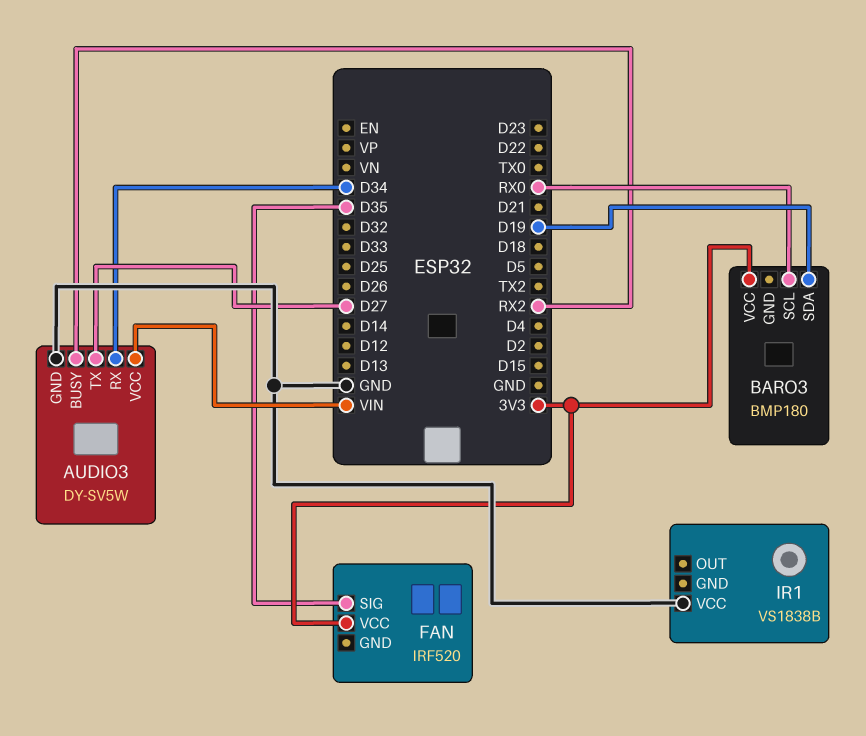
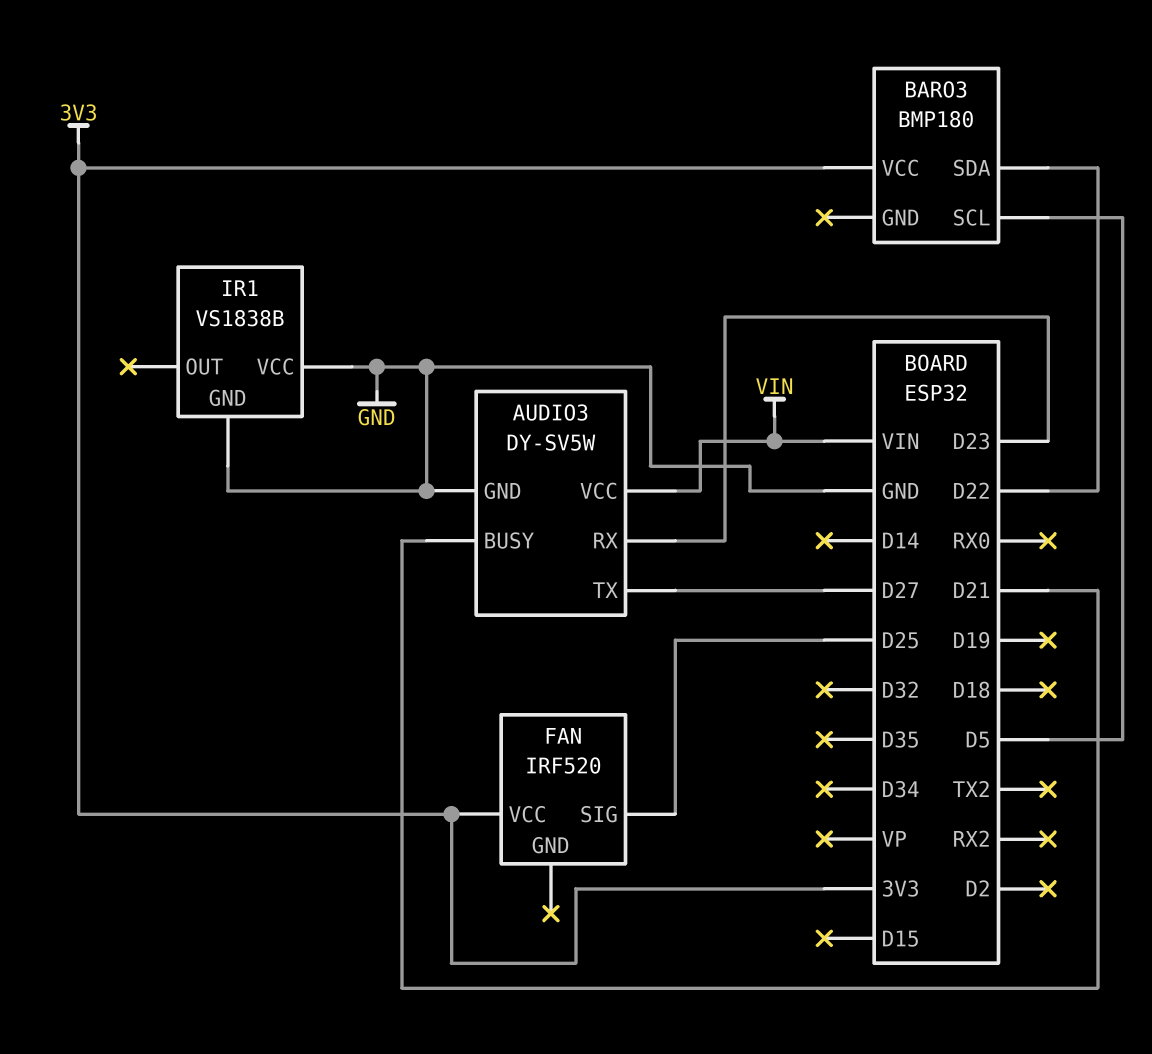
AUDIO3 pin BUSY: RX2 -> D21
AUDIO3 pin RX: D34 -> D23
BARO3 pin SCL: RX0 -> D5
BARO3 pin SDA: D19 -> D22
FAN pin SIG: D35 -> D25
IR1 pin GND: none -> GND

